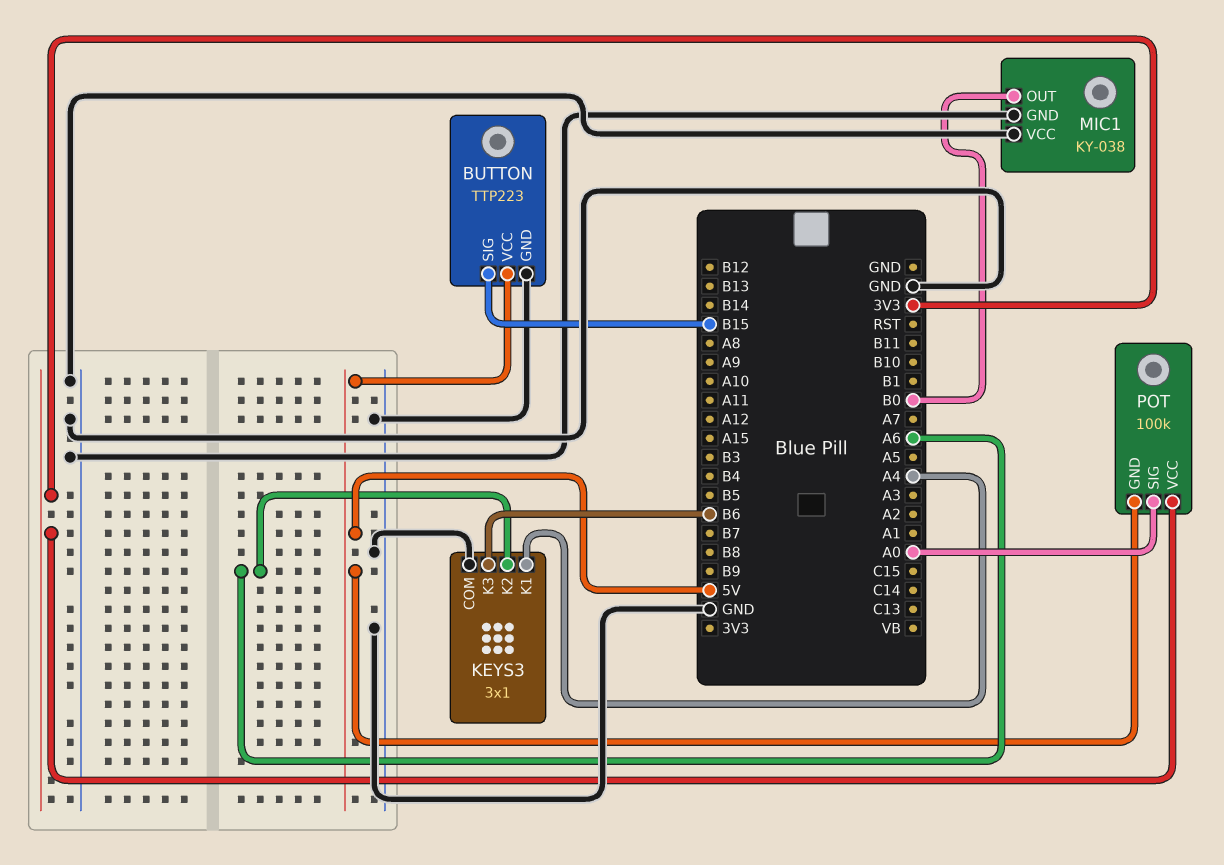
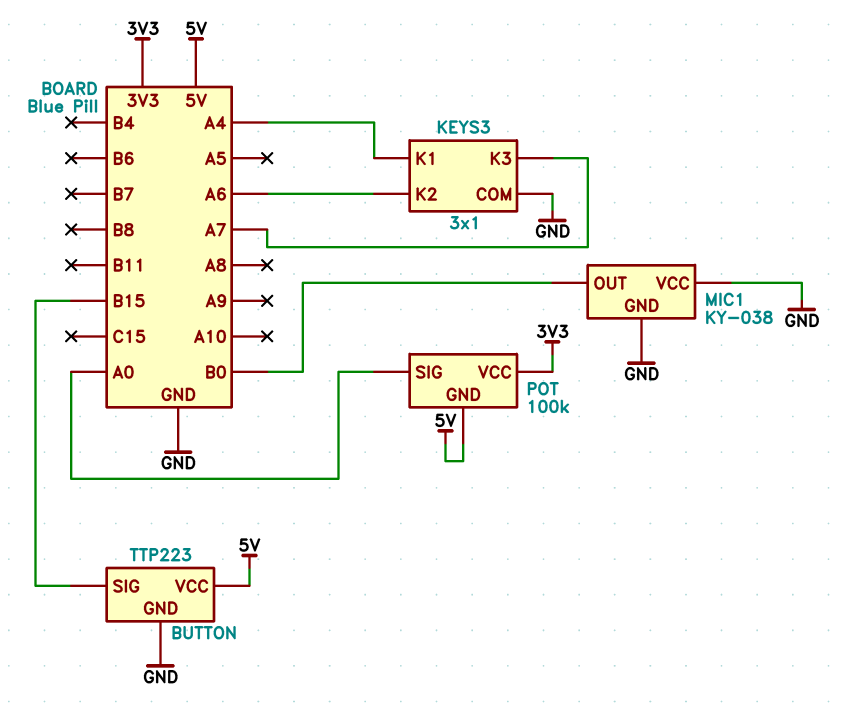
KEYS3 pin K3: B6 -> A7

